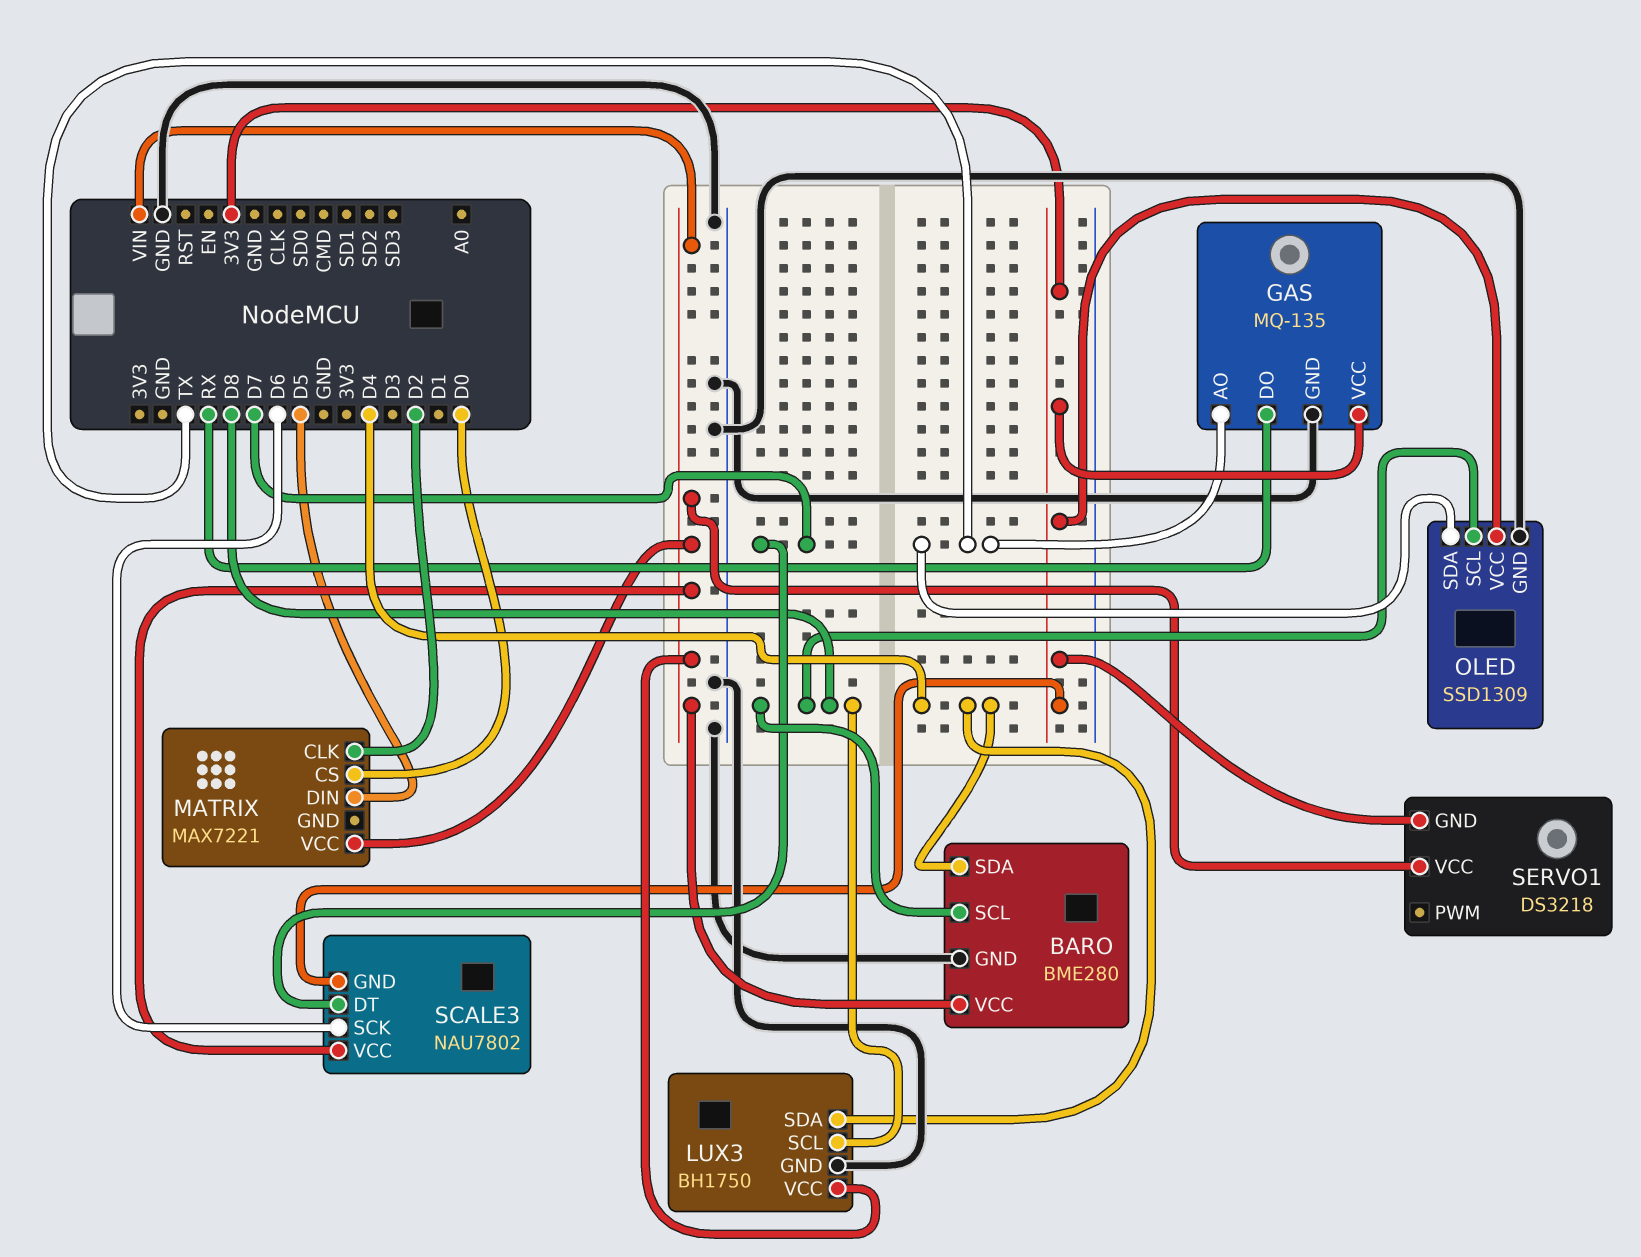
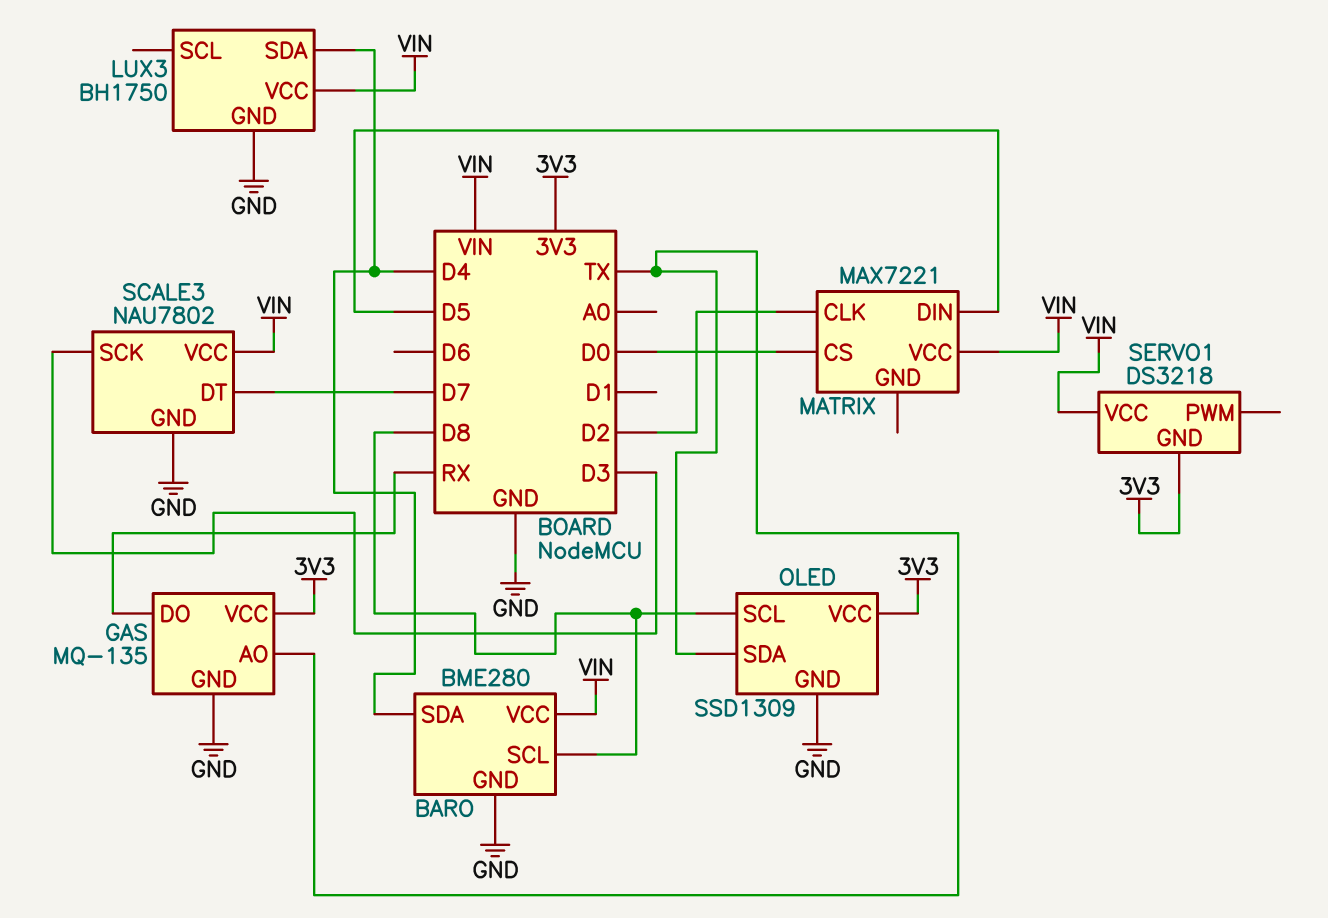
LUX3 pin SCL: D8 -> none
SCALE3 pin GND: 3V3 -> GND
SCALE3 pin SCK: D6 -> D3

